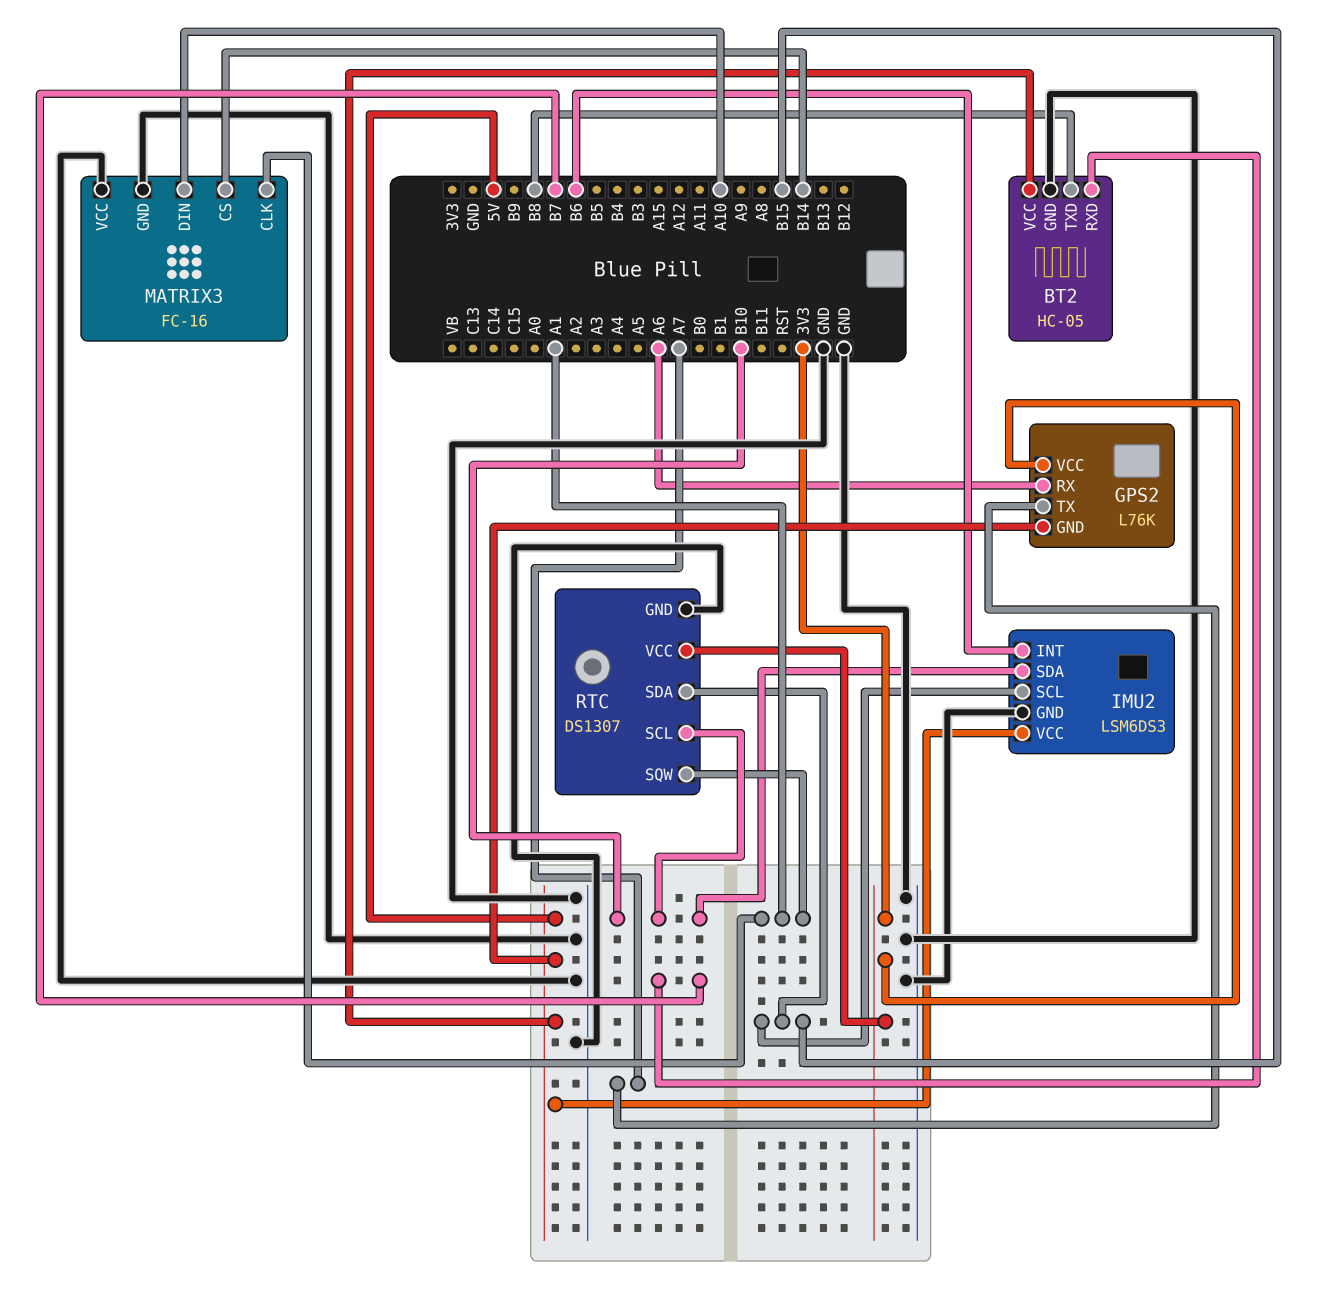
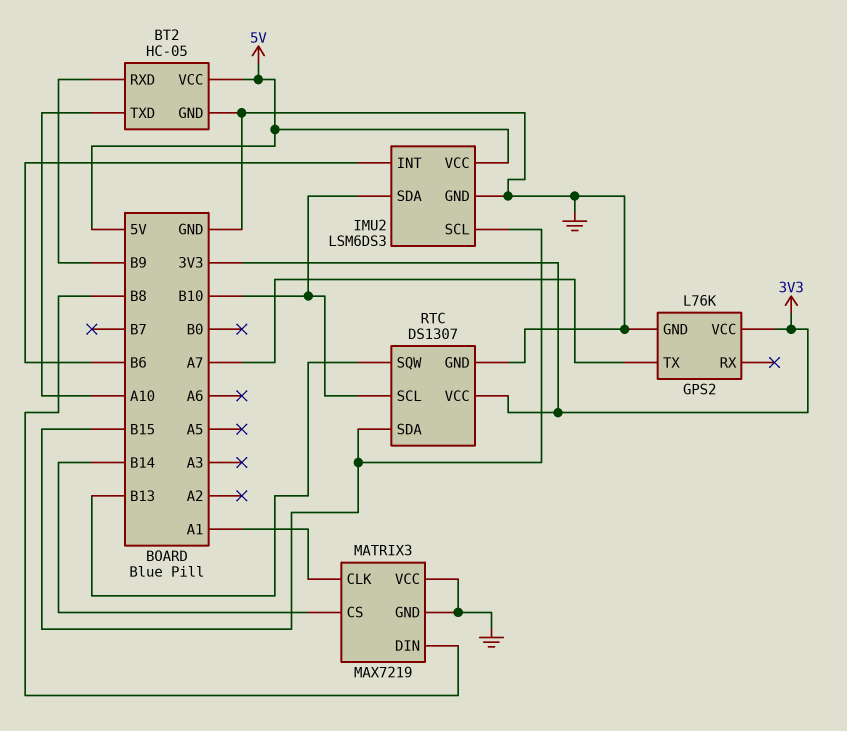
BT2 pin RXD: B7 -> B9
BT2 pin TXD: B8 -> A10
GPS2 pin GND: 5V -> GND
GPS2 pin RX: A6 -> none
MATRIX3: FC-16 -> MAX7219
MATRIX3 pin DIN: A10 -> B8
RTC pin SQW: A1 -> B13

